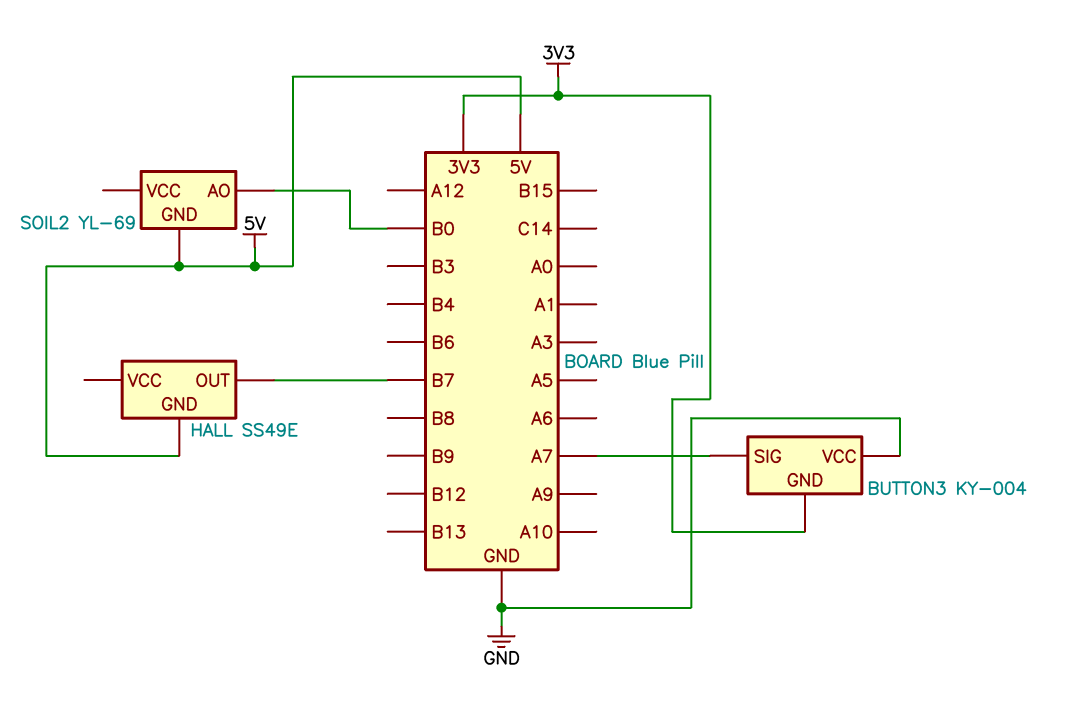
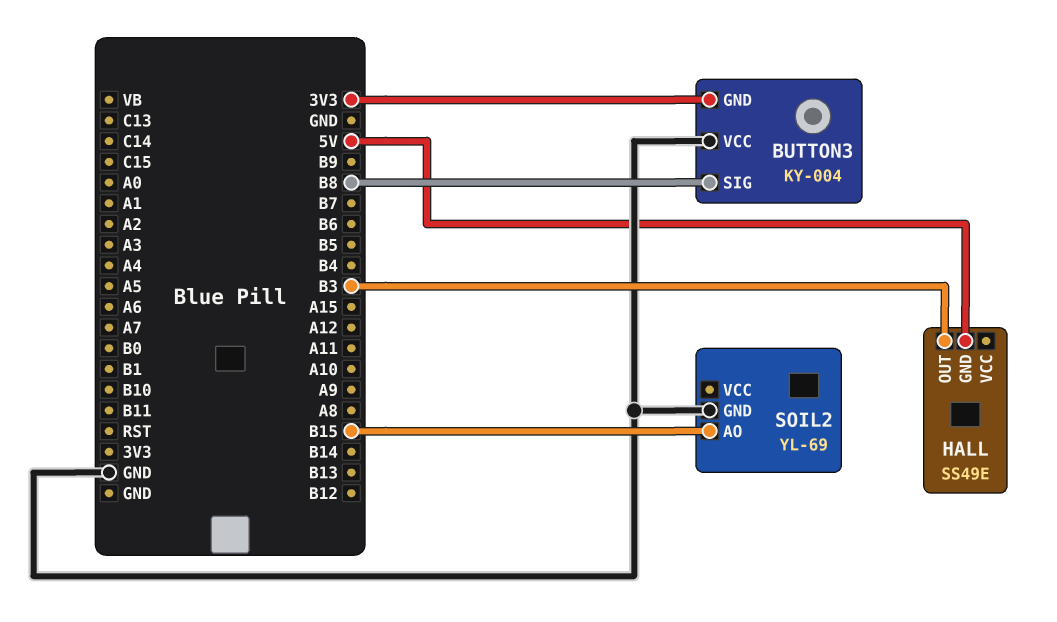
BUTTON3 pin SIG: A7 -> B8
HALL pin OUT: B7 -> B3
SOIL2 pin AO: B0 -> B15
SOIL2 pin GND: 5V -> GND

